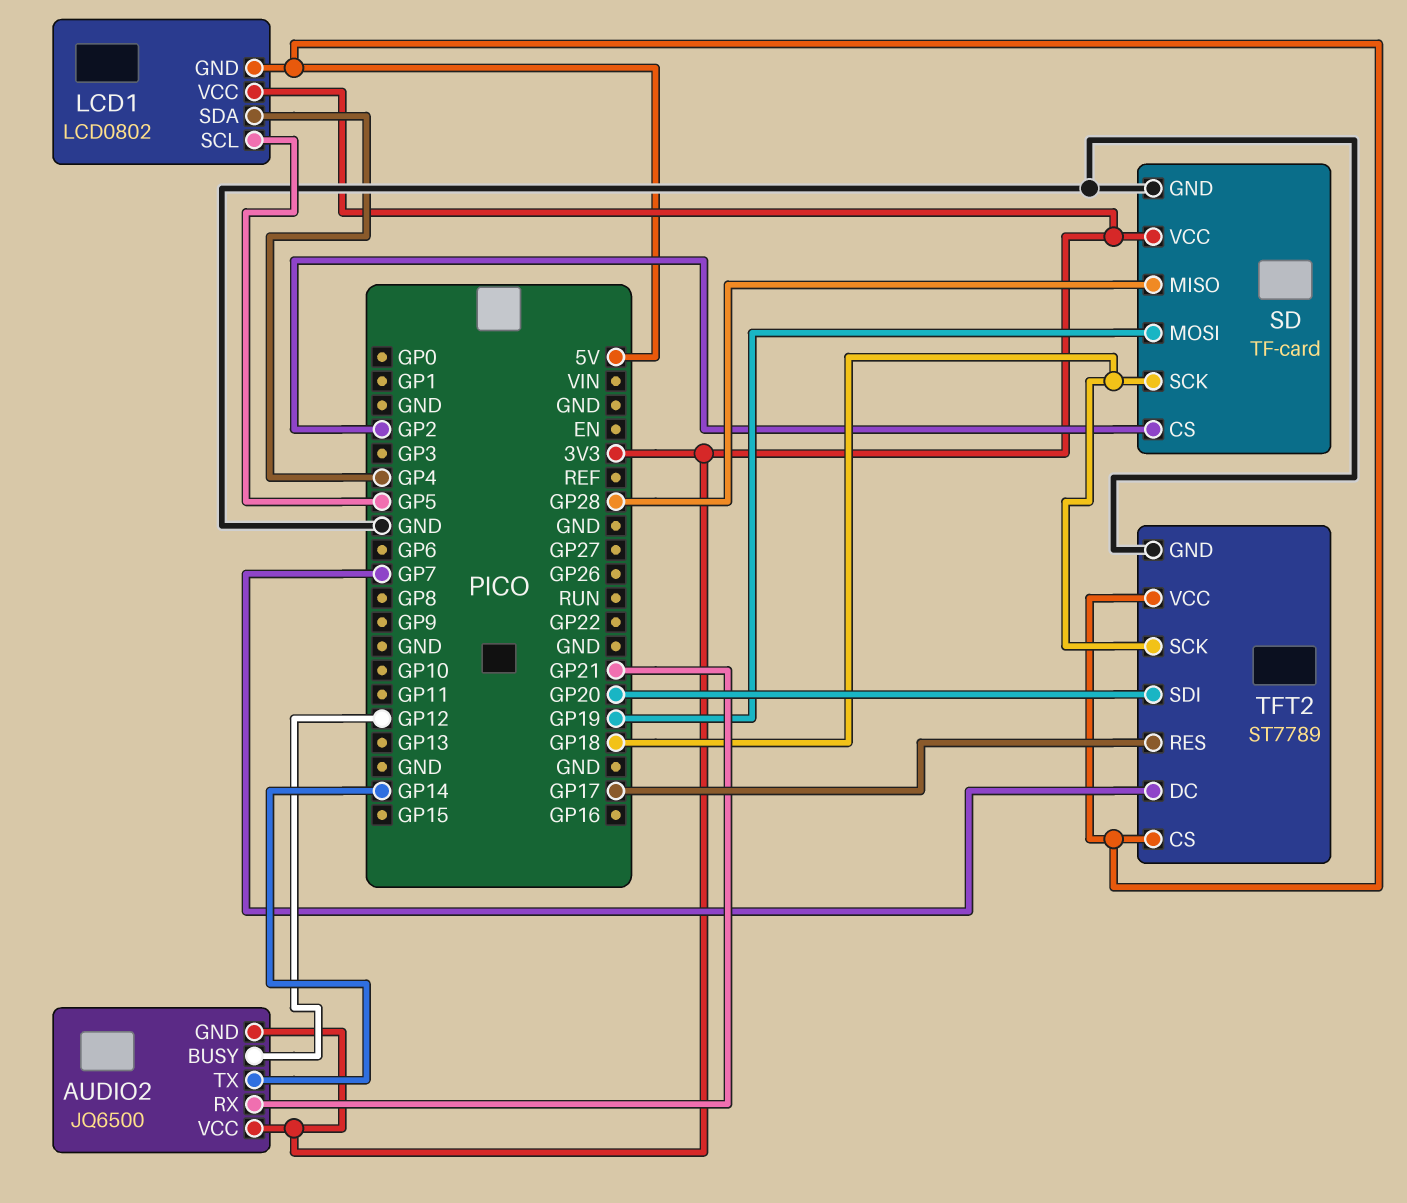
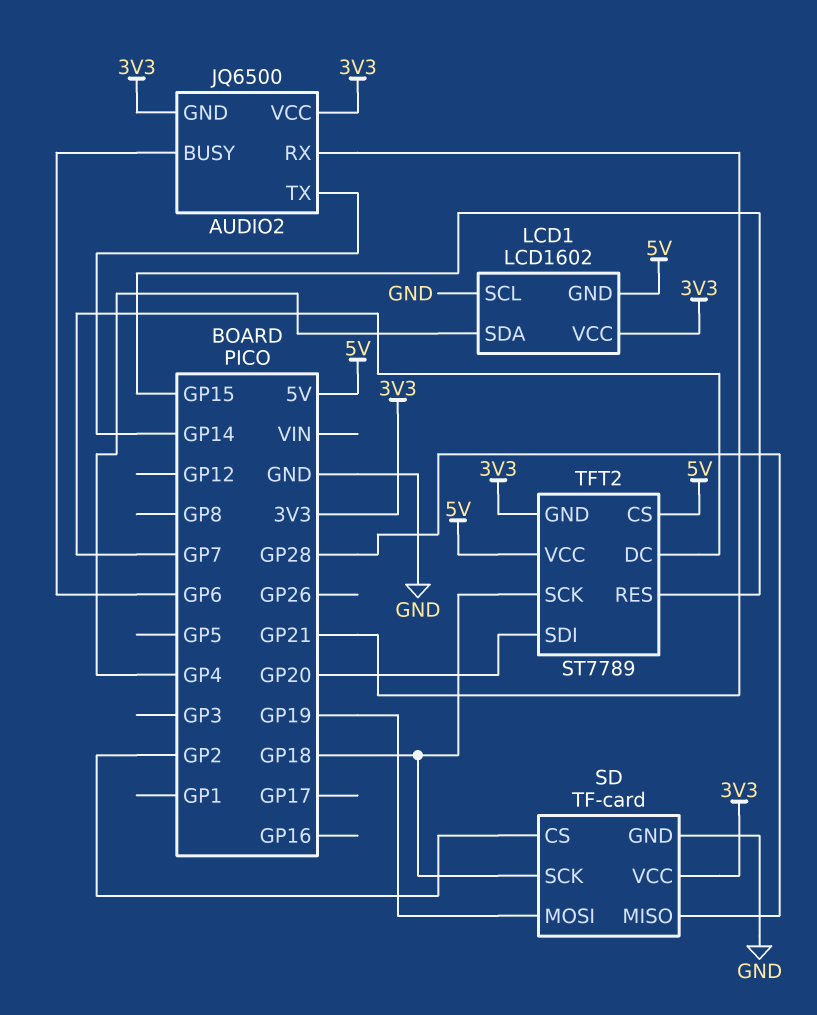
AUDIO2 pin BUSY: GP12 -> GP6
LCD1: LCD0802 -> LCD1602
LCD1 pin SCL: GP5 -> GND
TFT2 pin GND: GND -> 3V3
TFT2 pin RES: GP17 -> GP15

